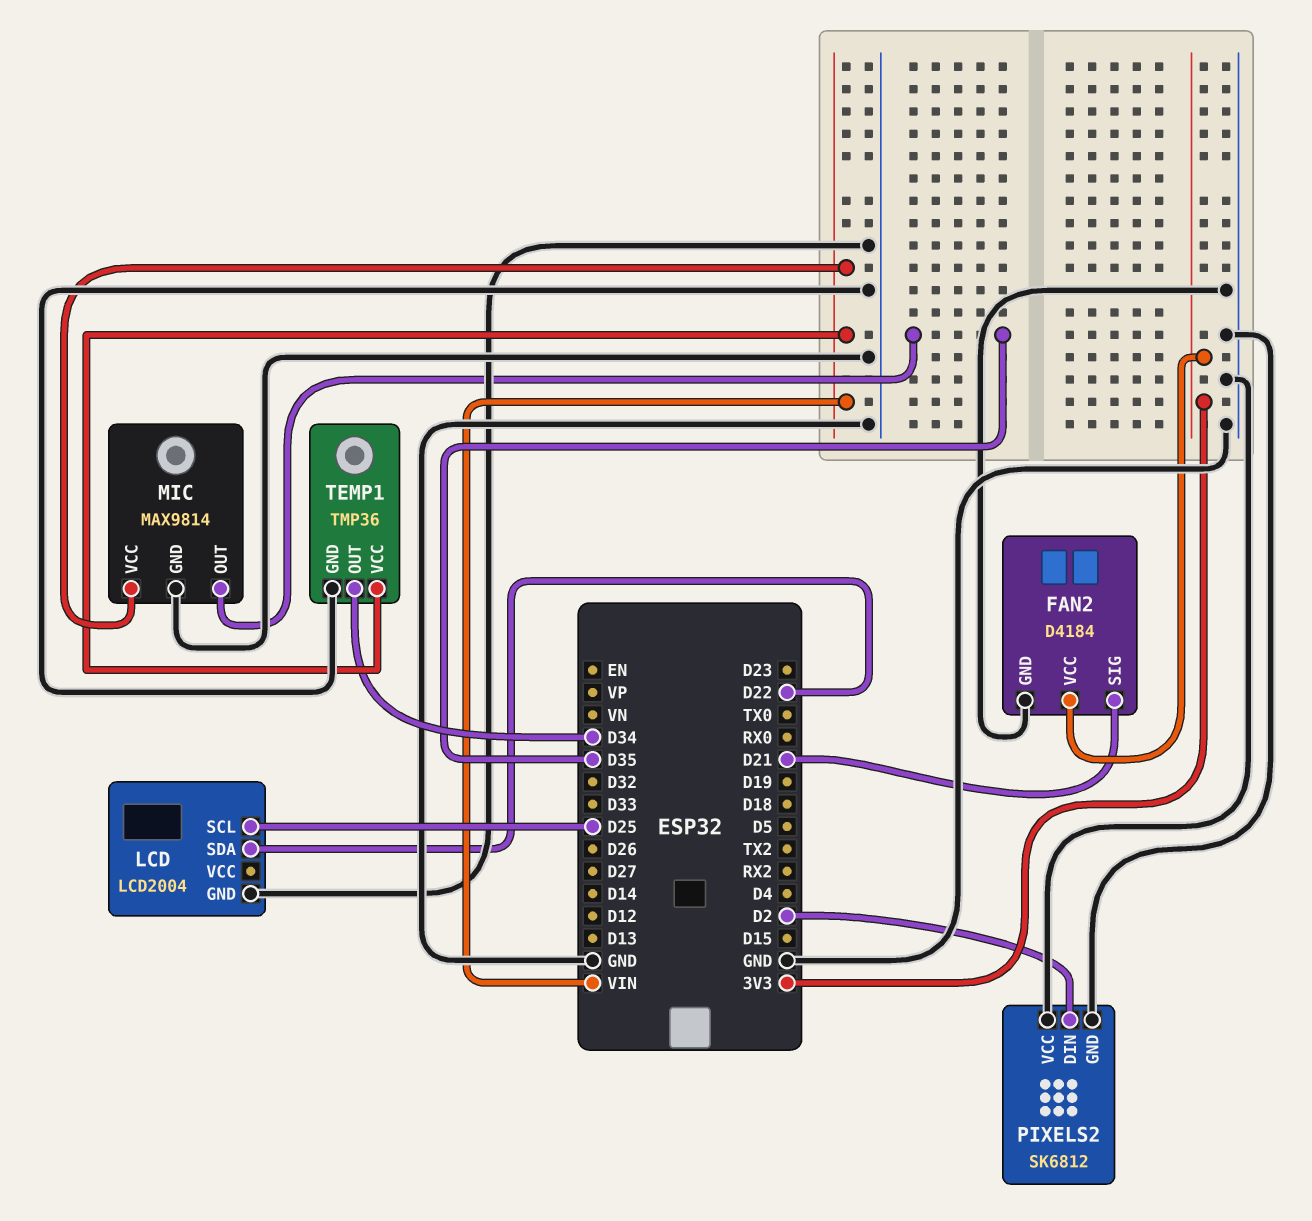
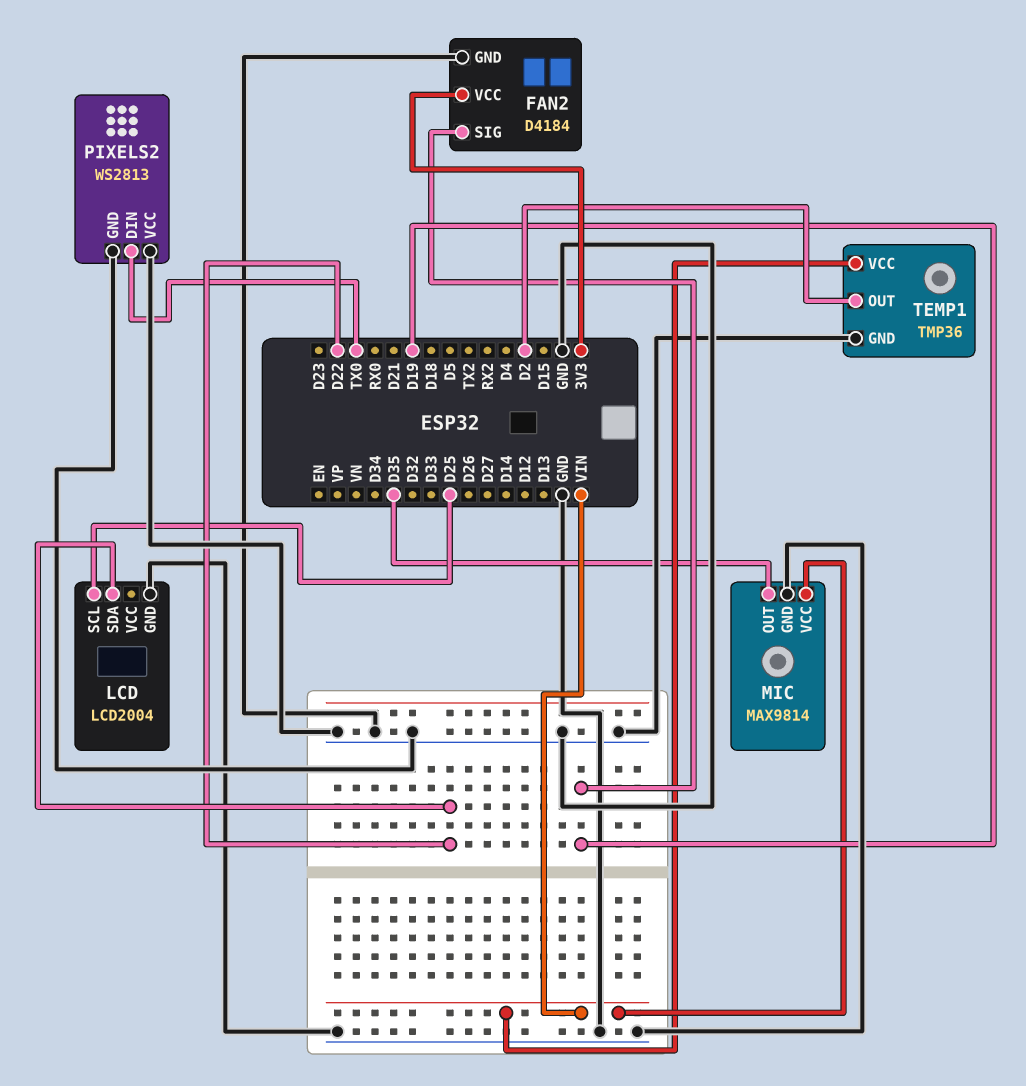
FAN2 pin SIG: D21 -> D19
PIXELS2: SK6812 -> WS2813
PIXELS2 pin DIN: D2 -> TX0
TEMP1 pin OUT: D34 -> D2

